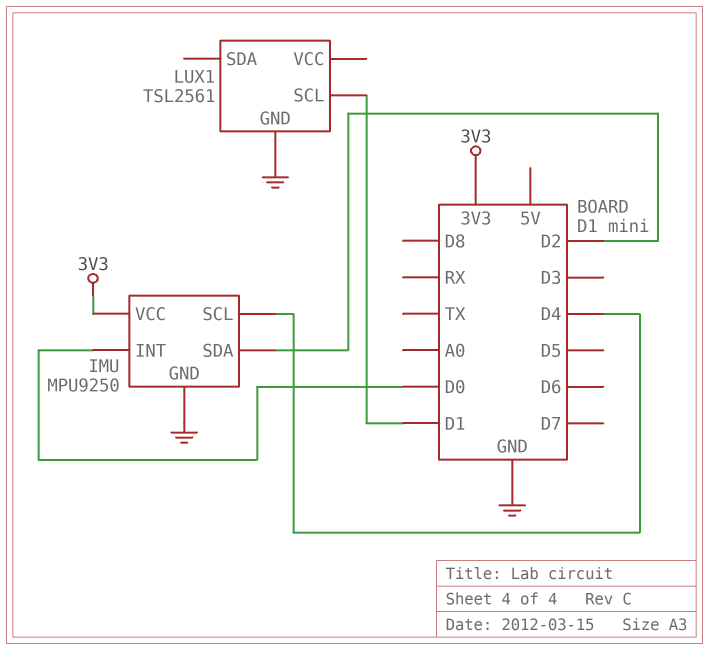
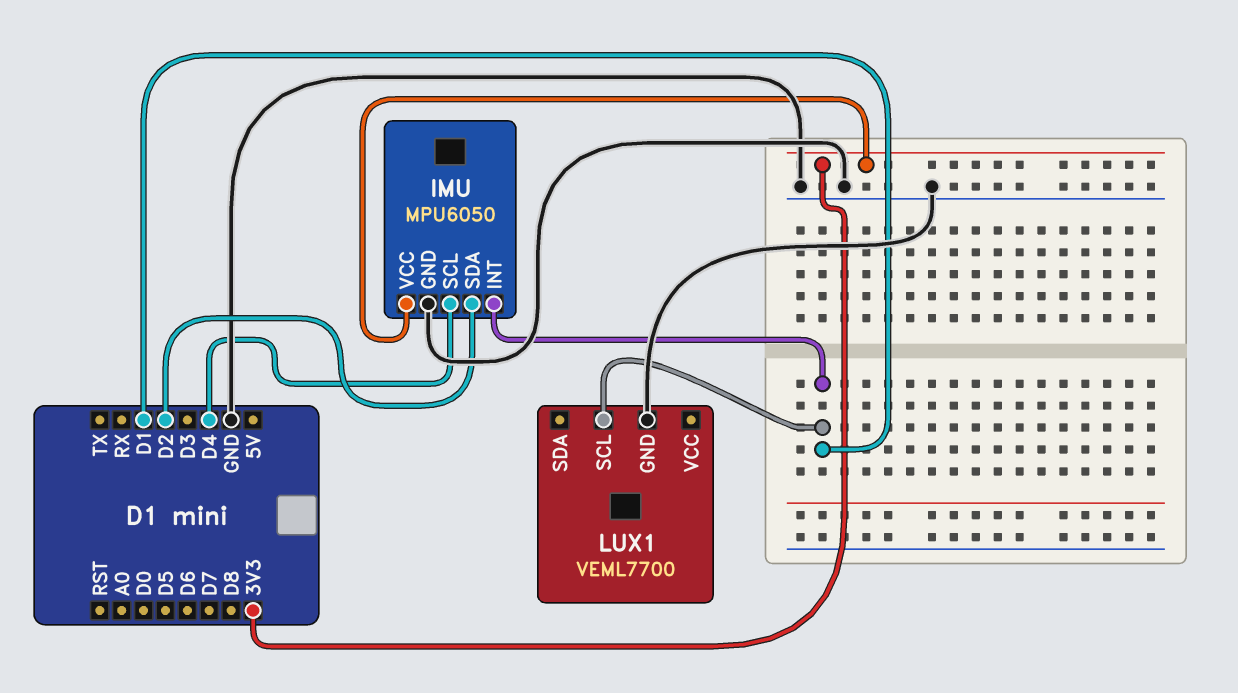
IMU: MPU9250 -> MPU6050
IMU pin INT: D0 -> D1
LUX1: TSL2561 -> VEML7700

